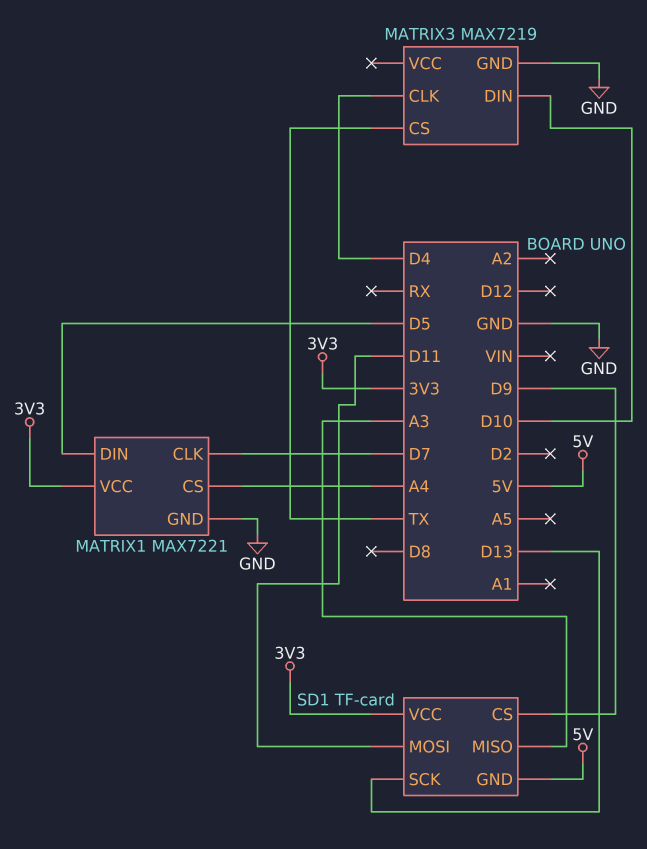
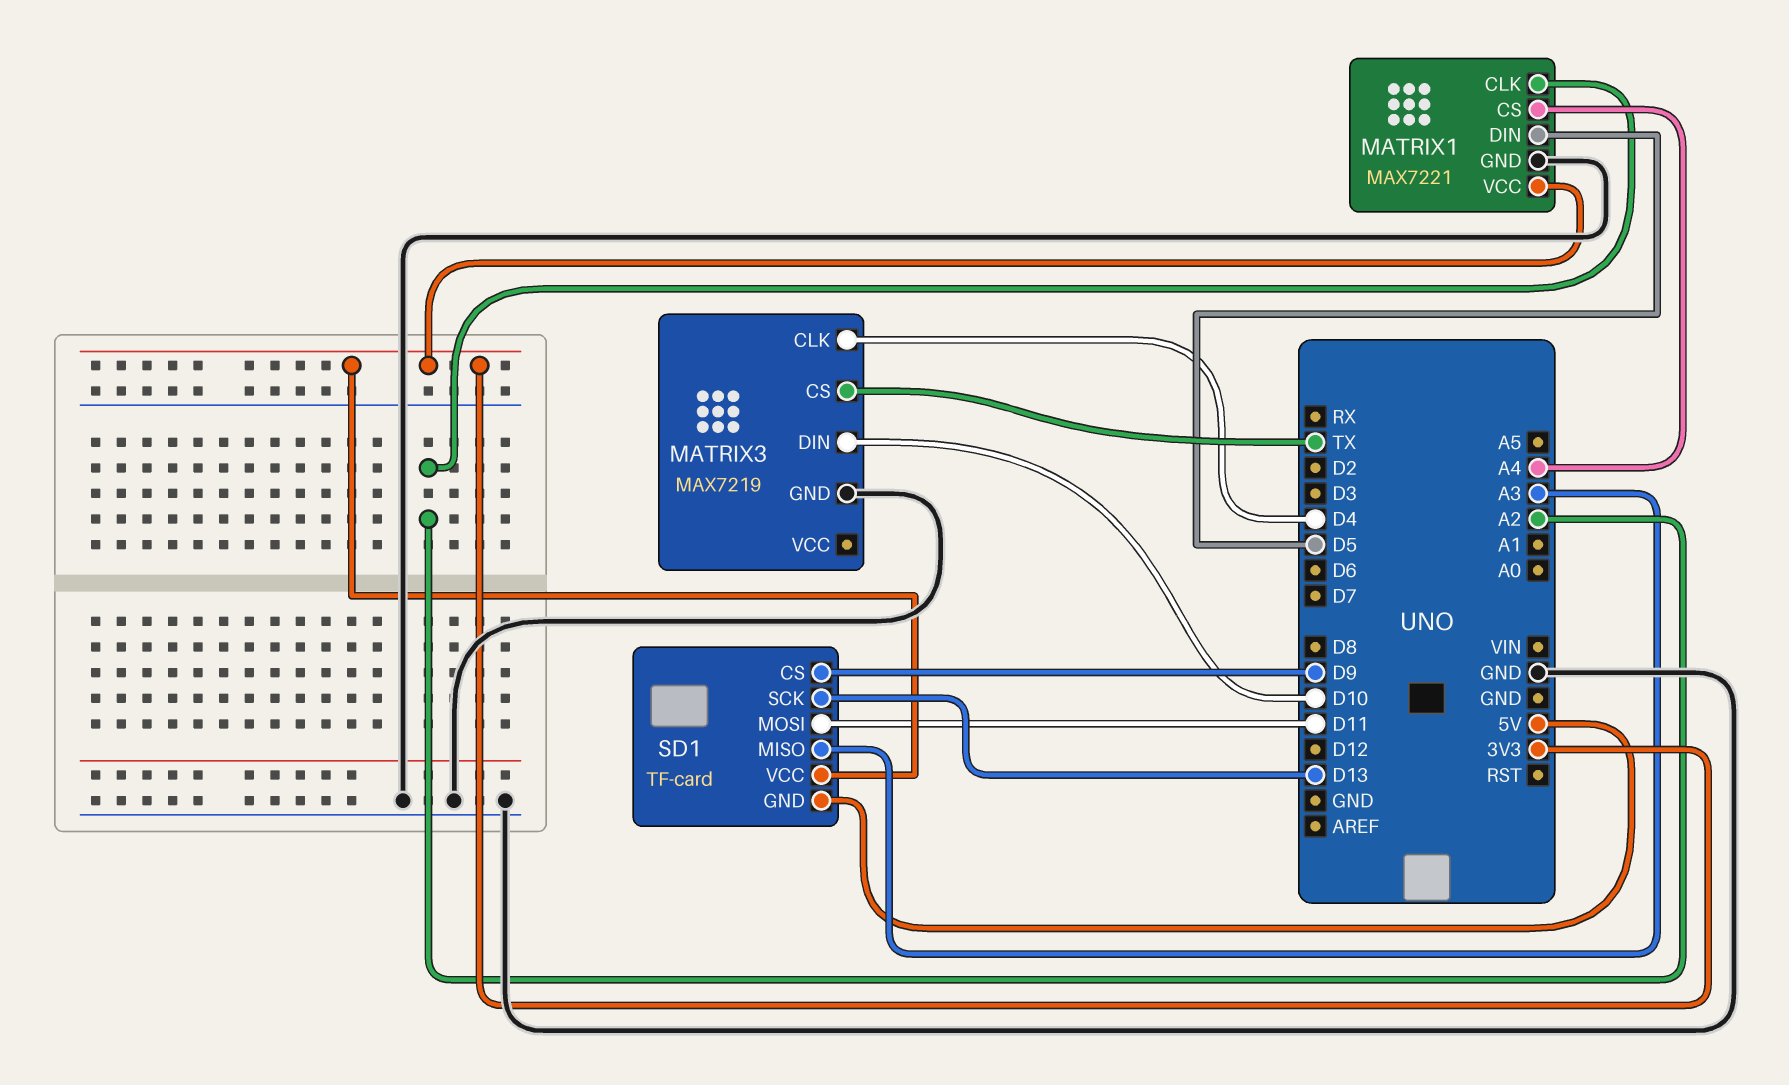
MATRIX1 pin CLK: D7 -> A2

